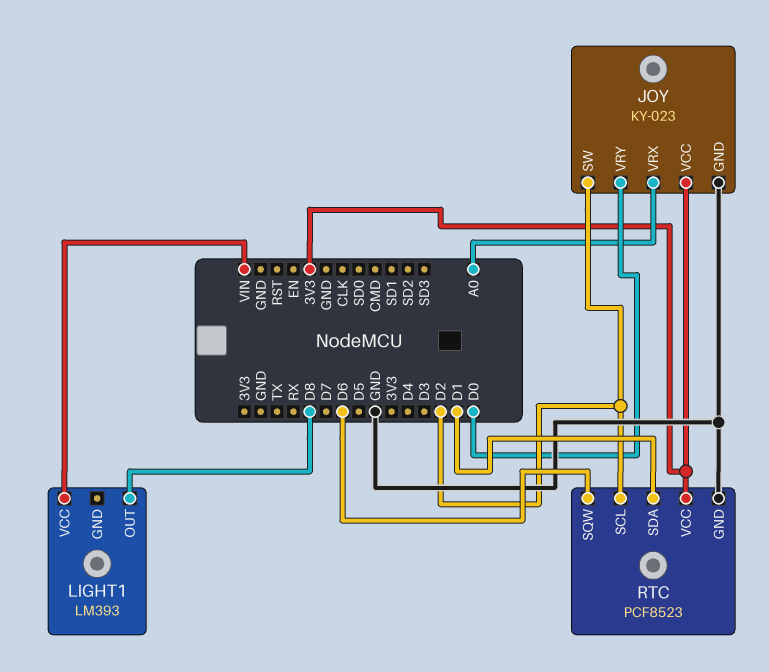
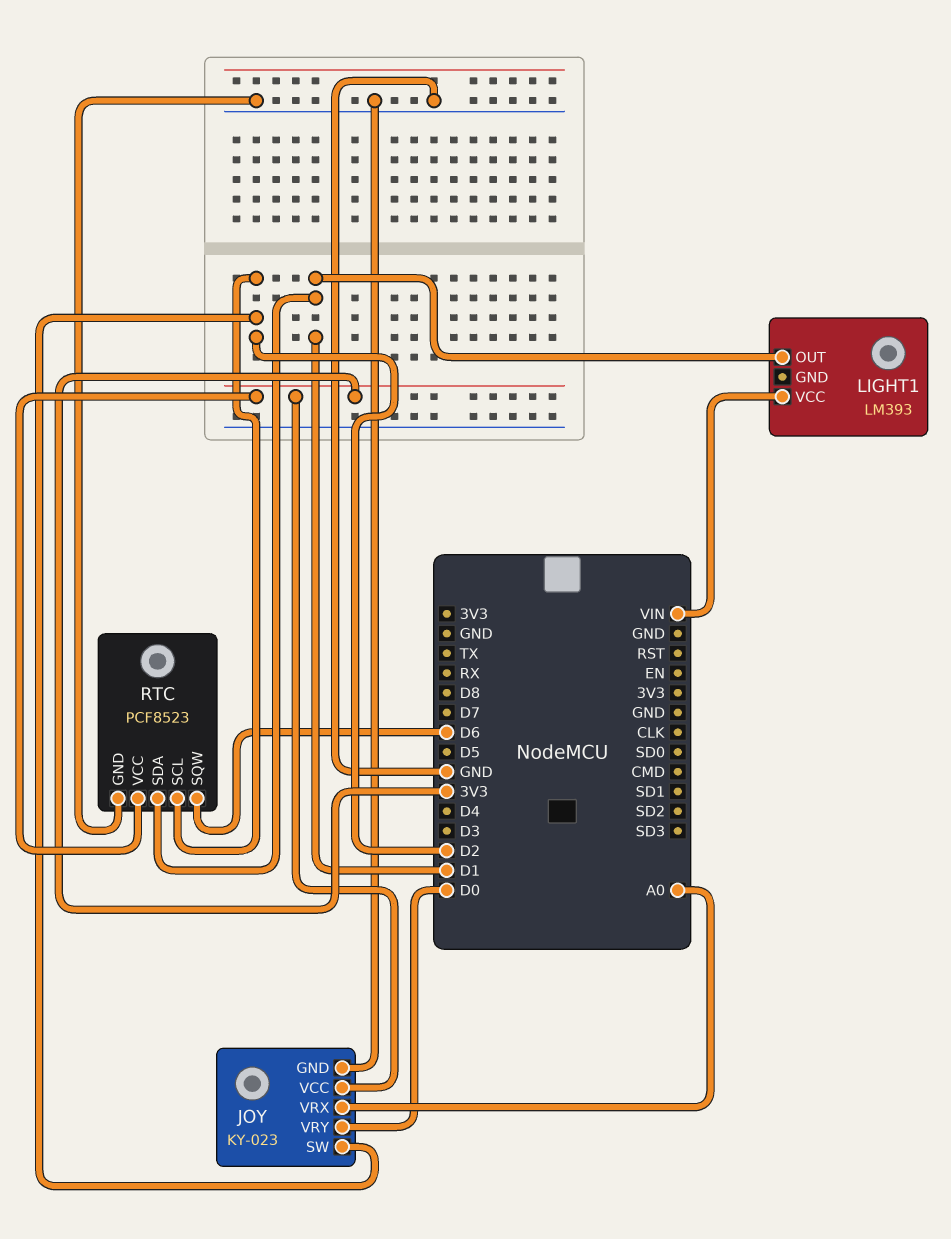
LIGHT1 pin OUT: D8 -> D1

